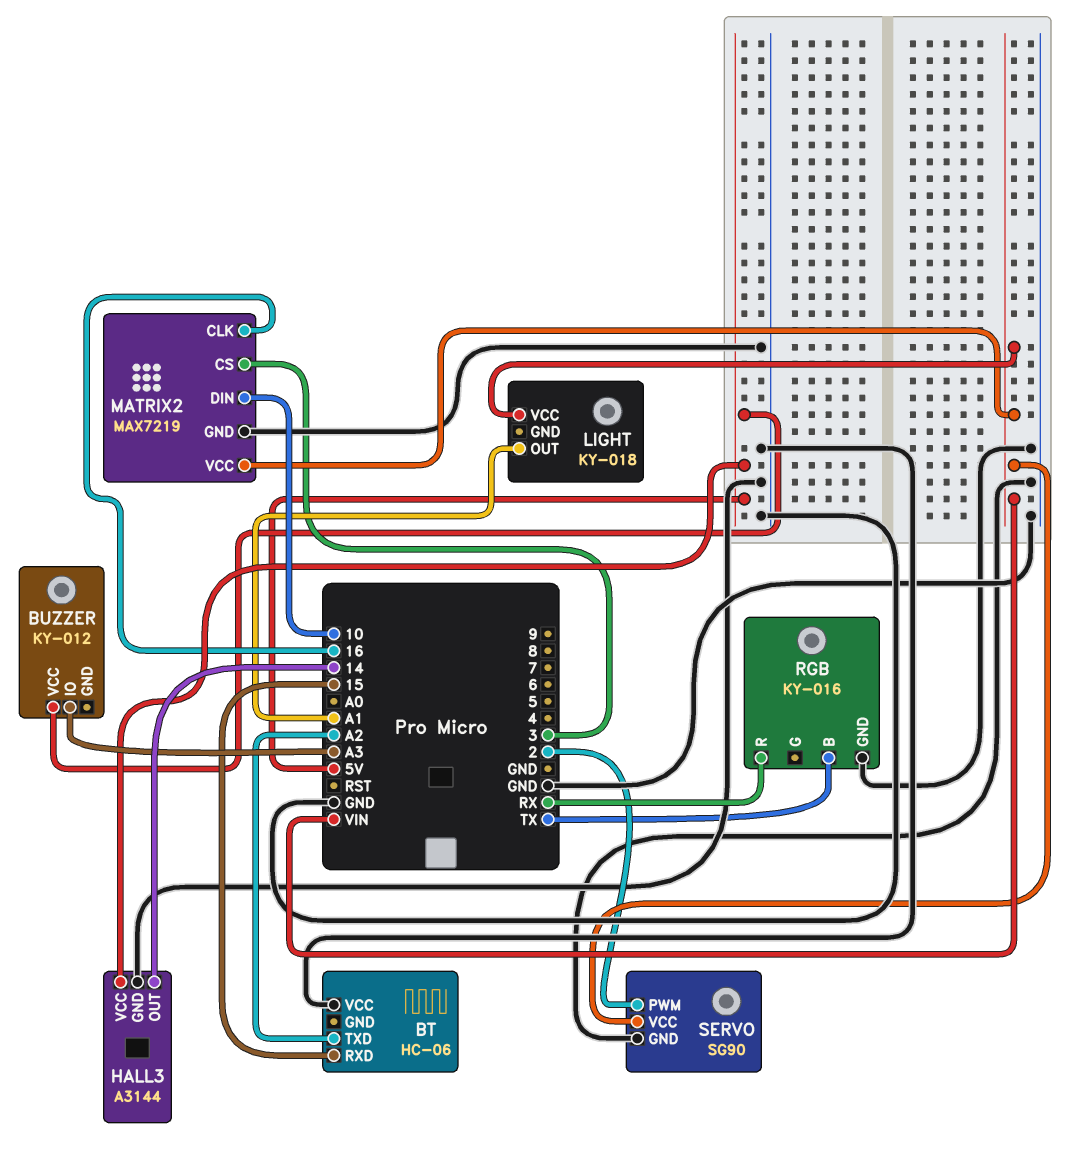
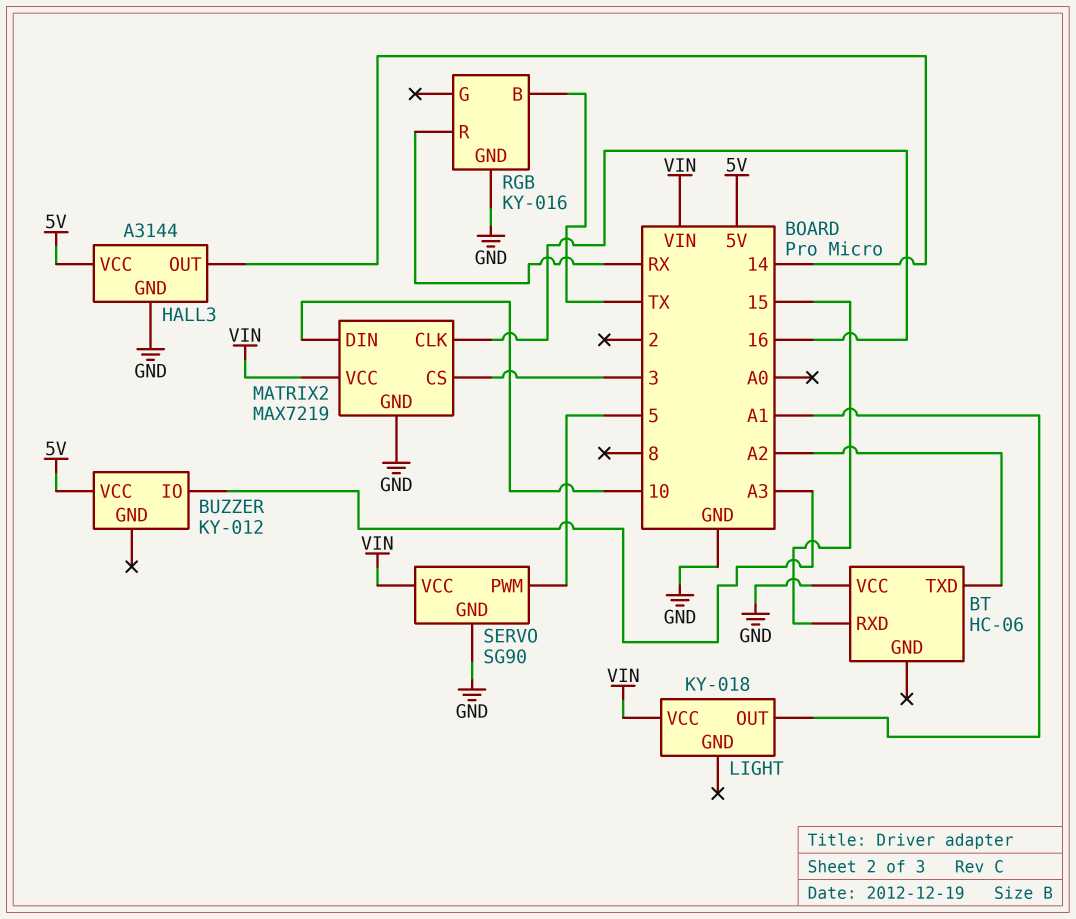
SERVO pin PWM: 2 -> 5

